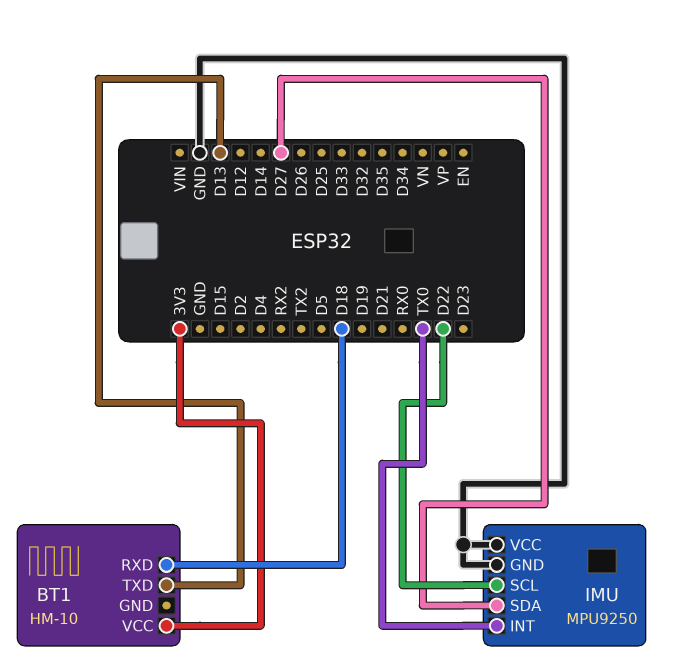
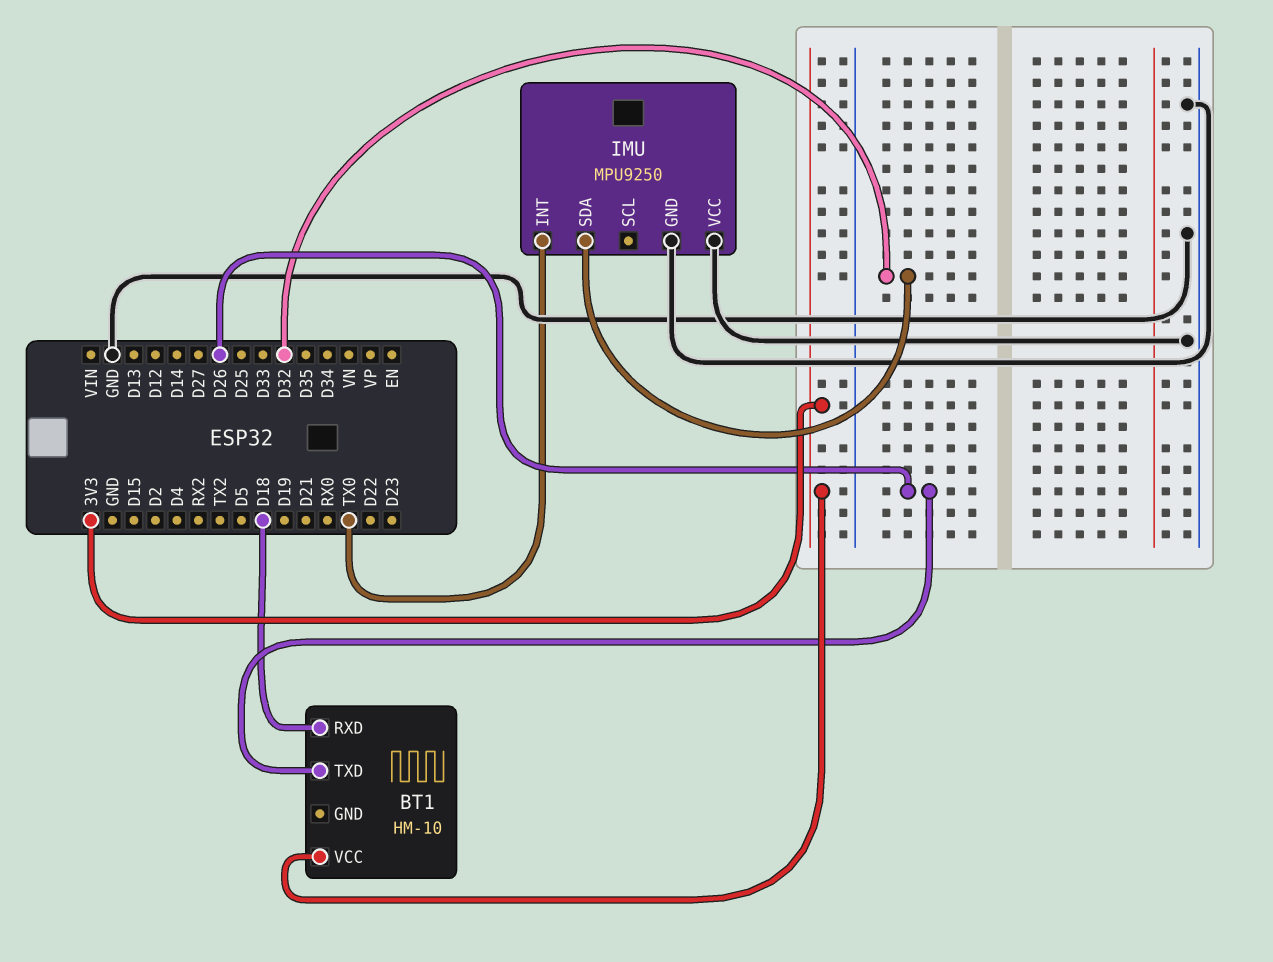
BT1 pin TXD: D13 -> D26
IMU pin SCL: D22 -> none
IMU pin SDA: D27 -> D32

